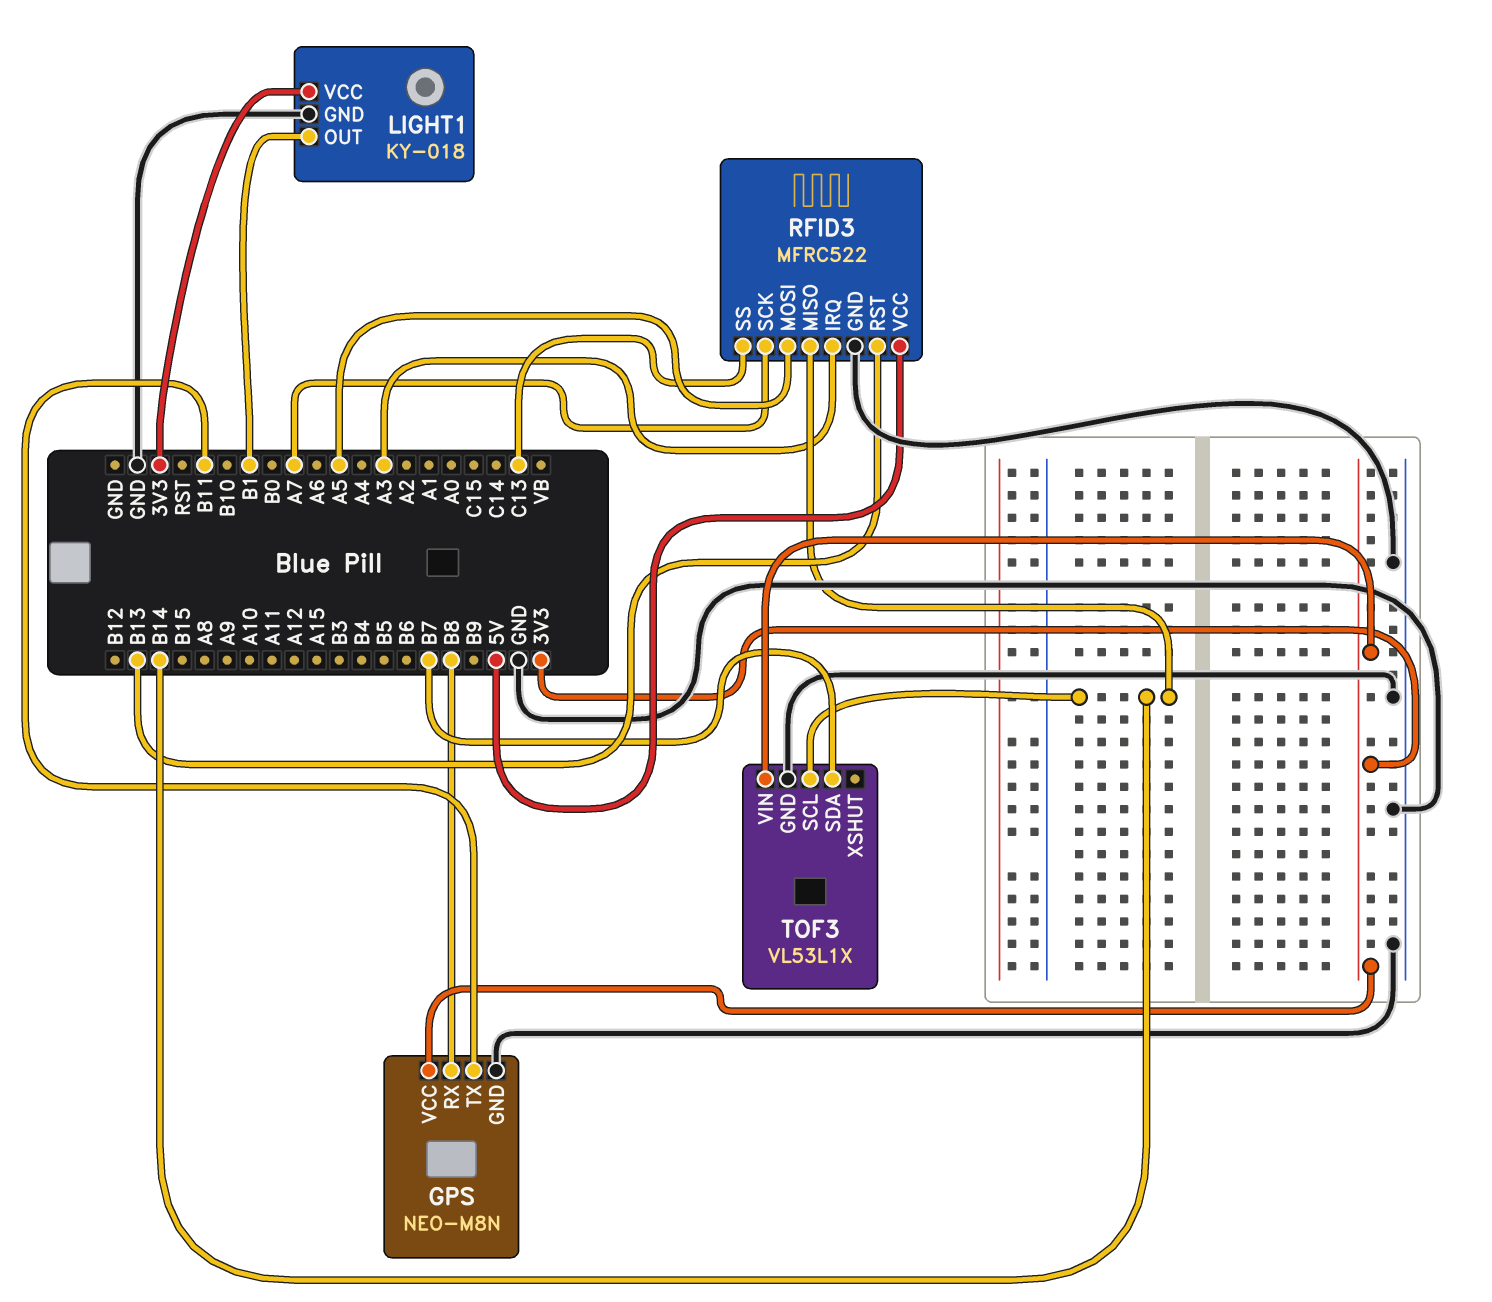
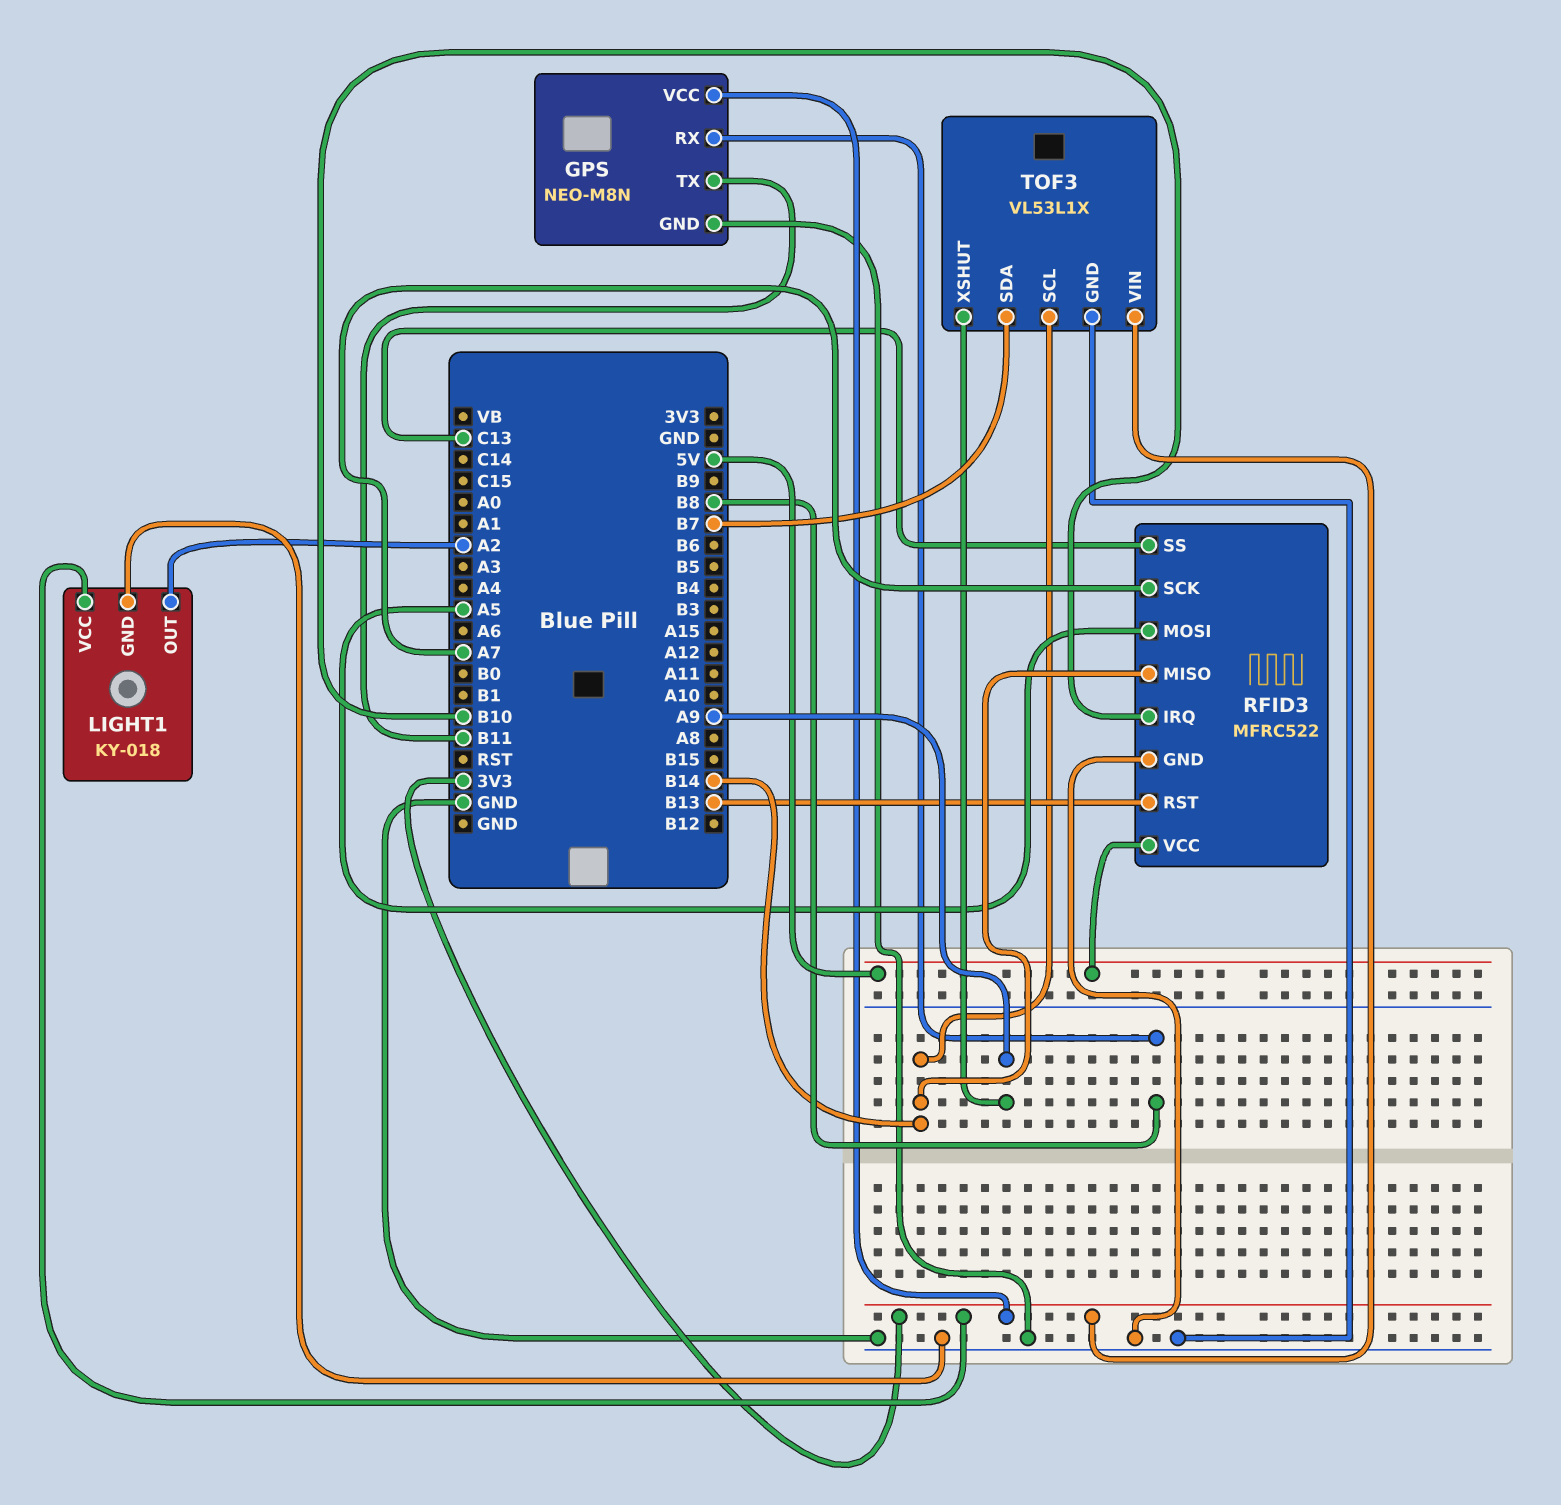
LIGHT1 pin OUT: B1 -> A2
RFID3 pin IRQ: A3 -> B10
TOF3 pin XSHUT: none -> A9

